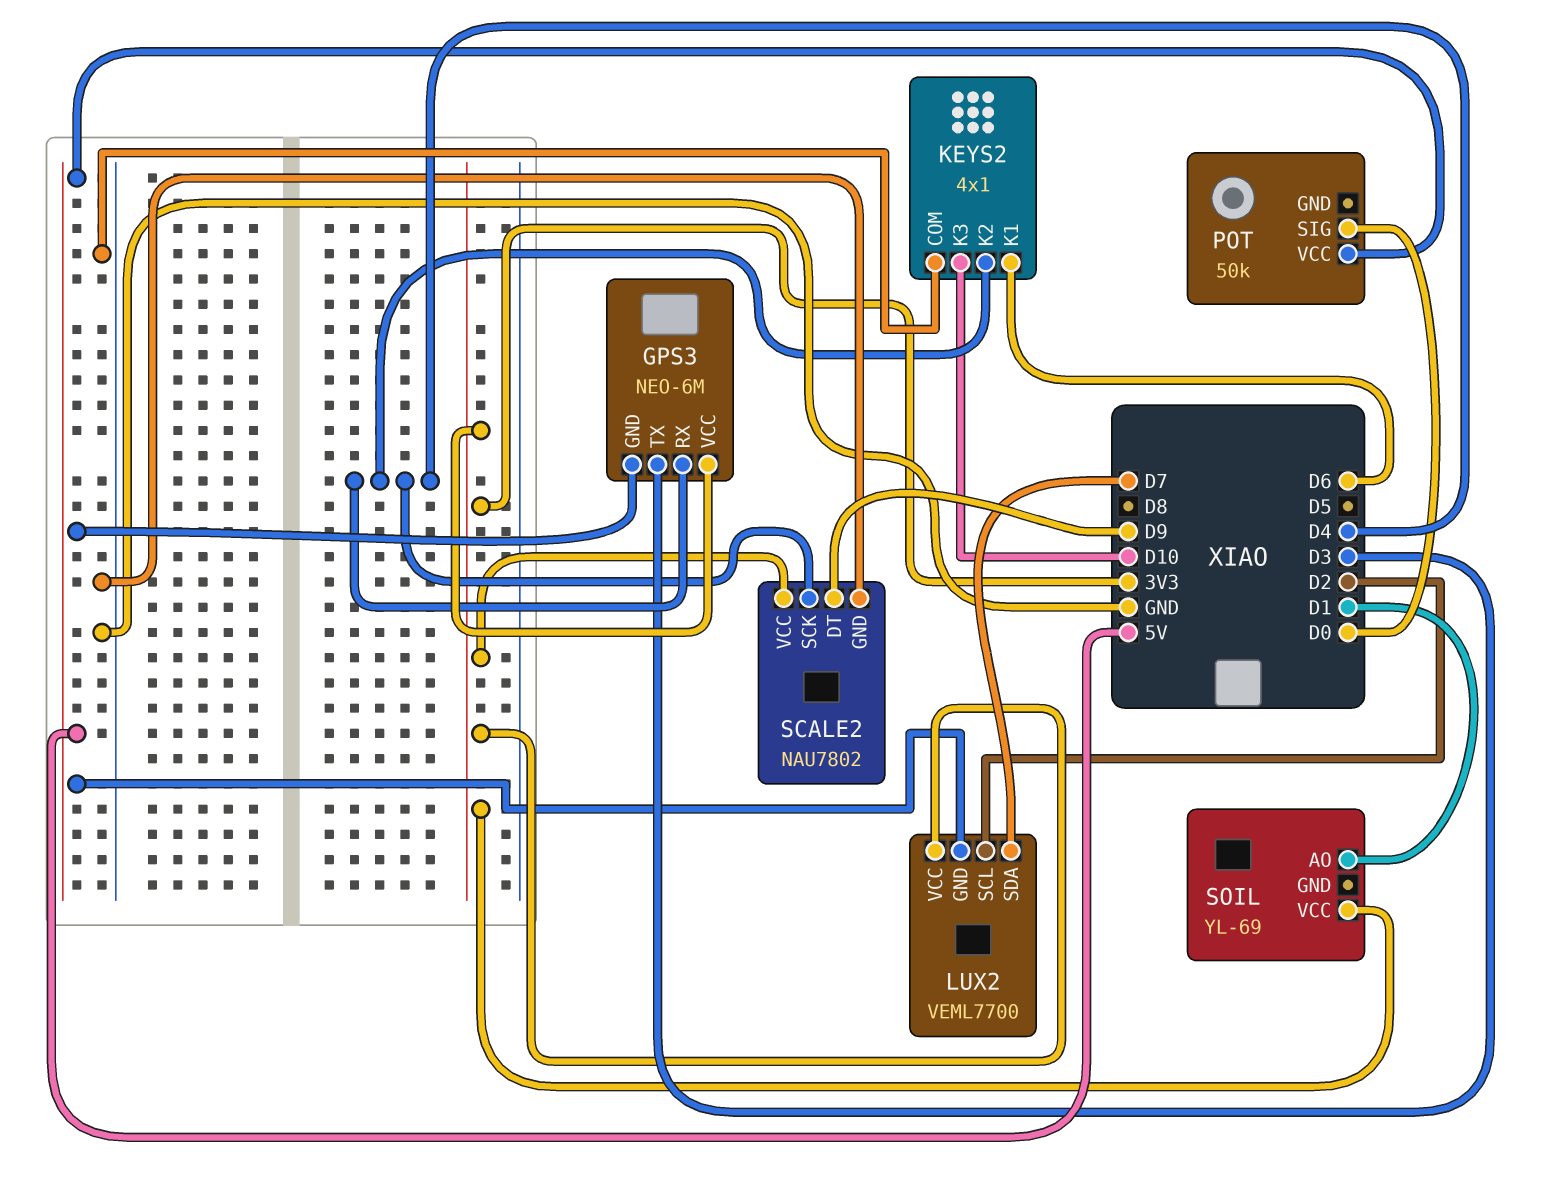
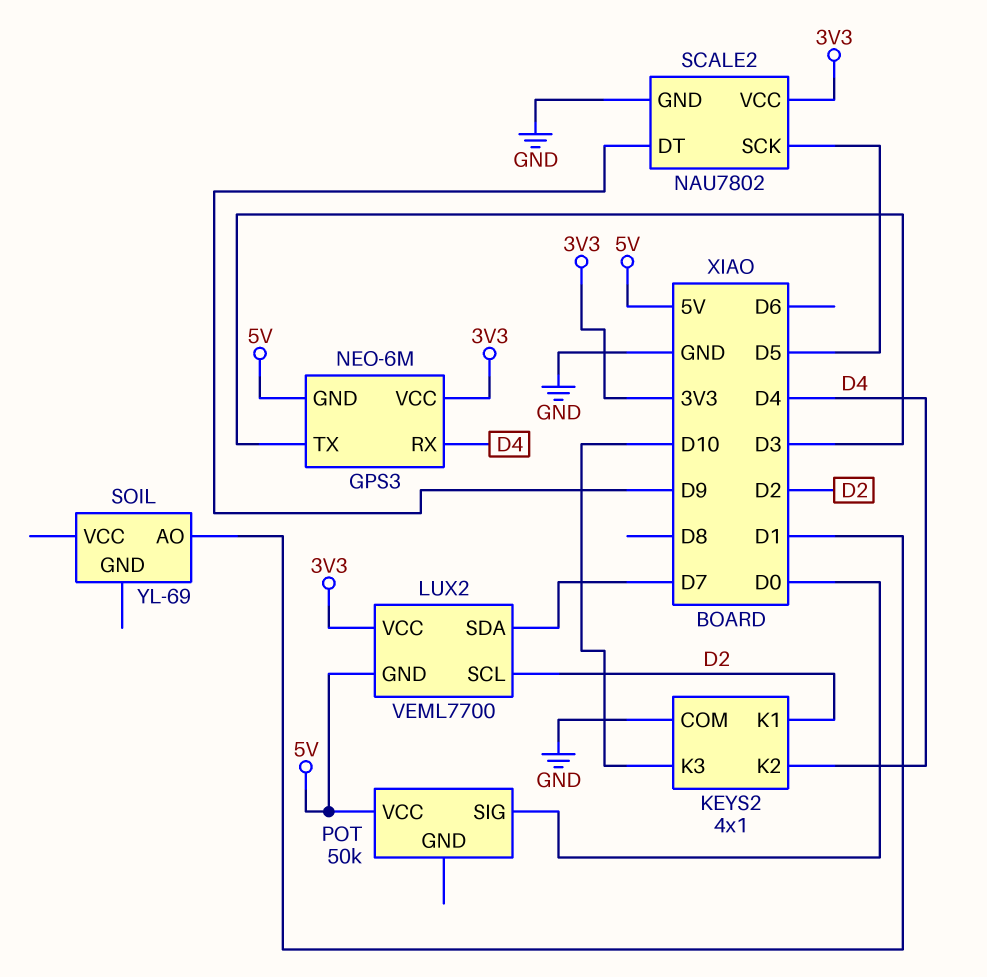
KEYS2 pin K1: D6 -> D2
SCALE2 pin SCK: D4 -> D5
SOIL pin VCC: 3V3 -> none

